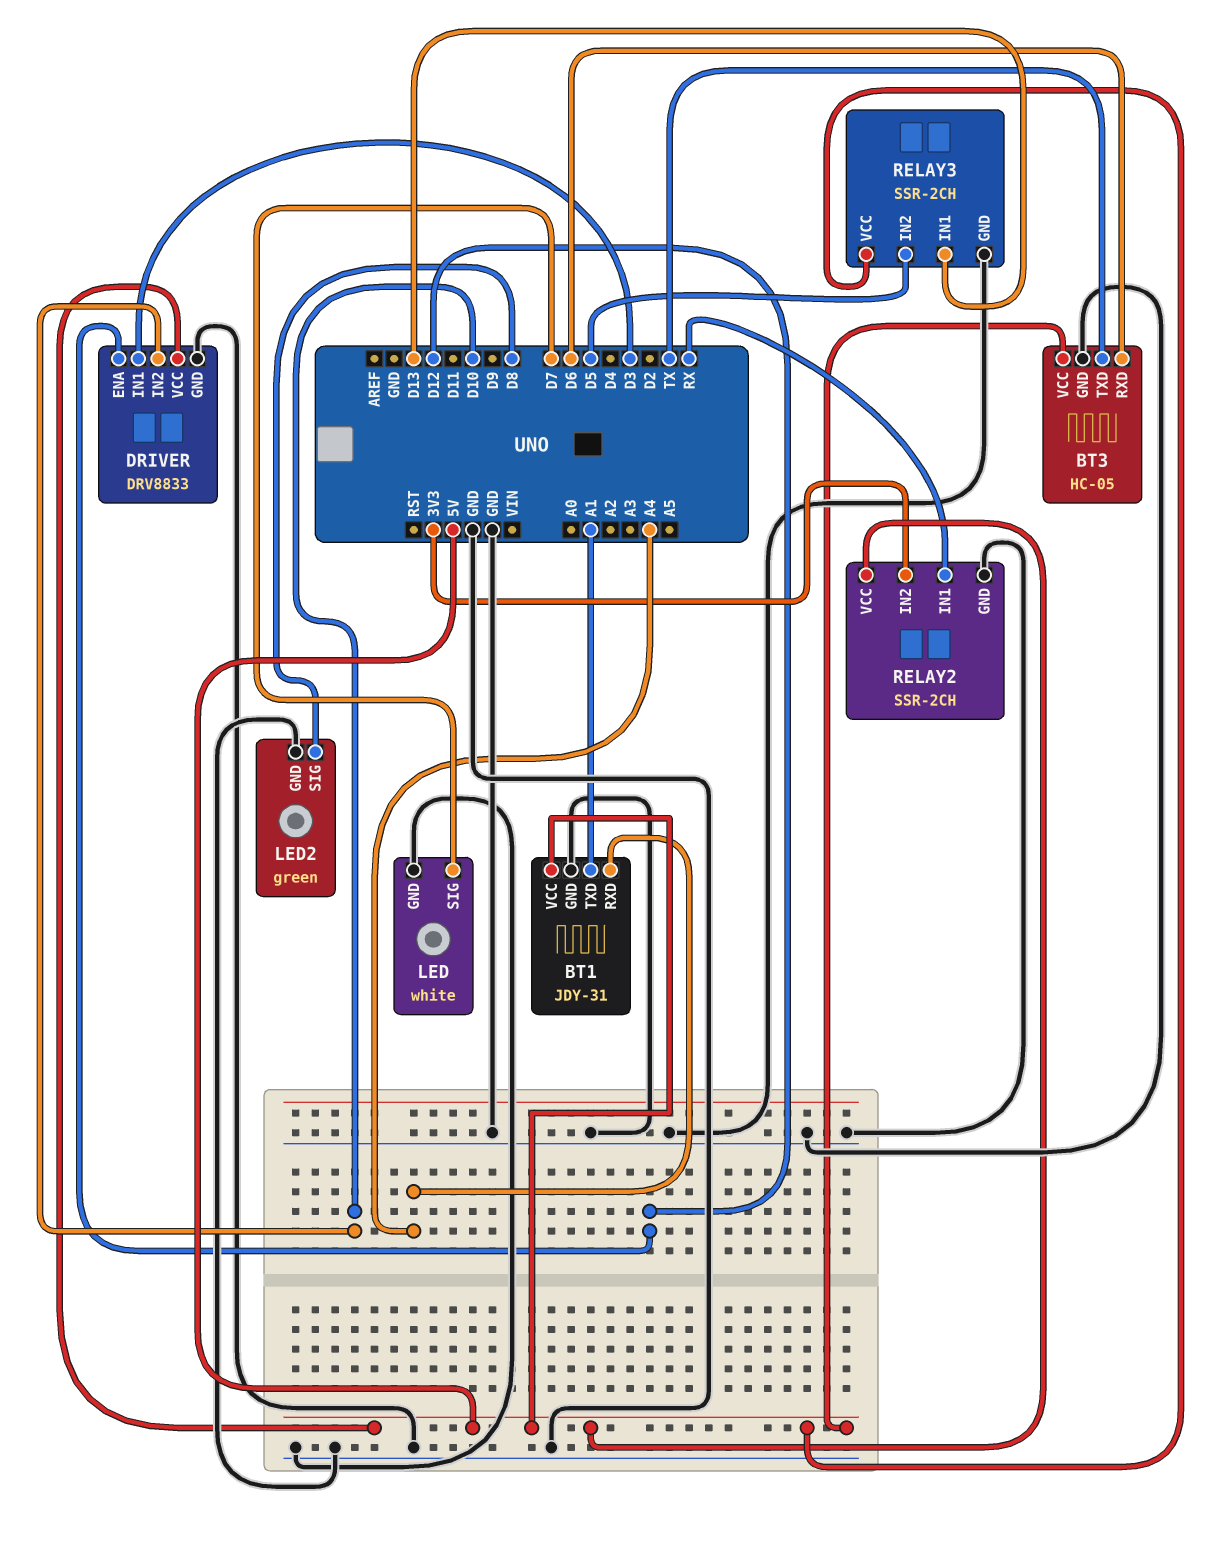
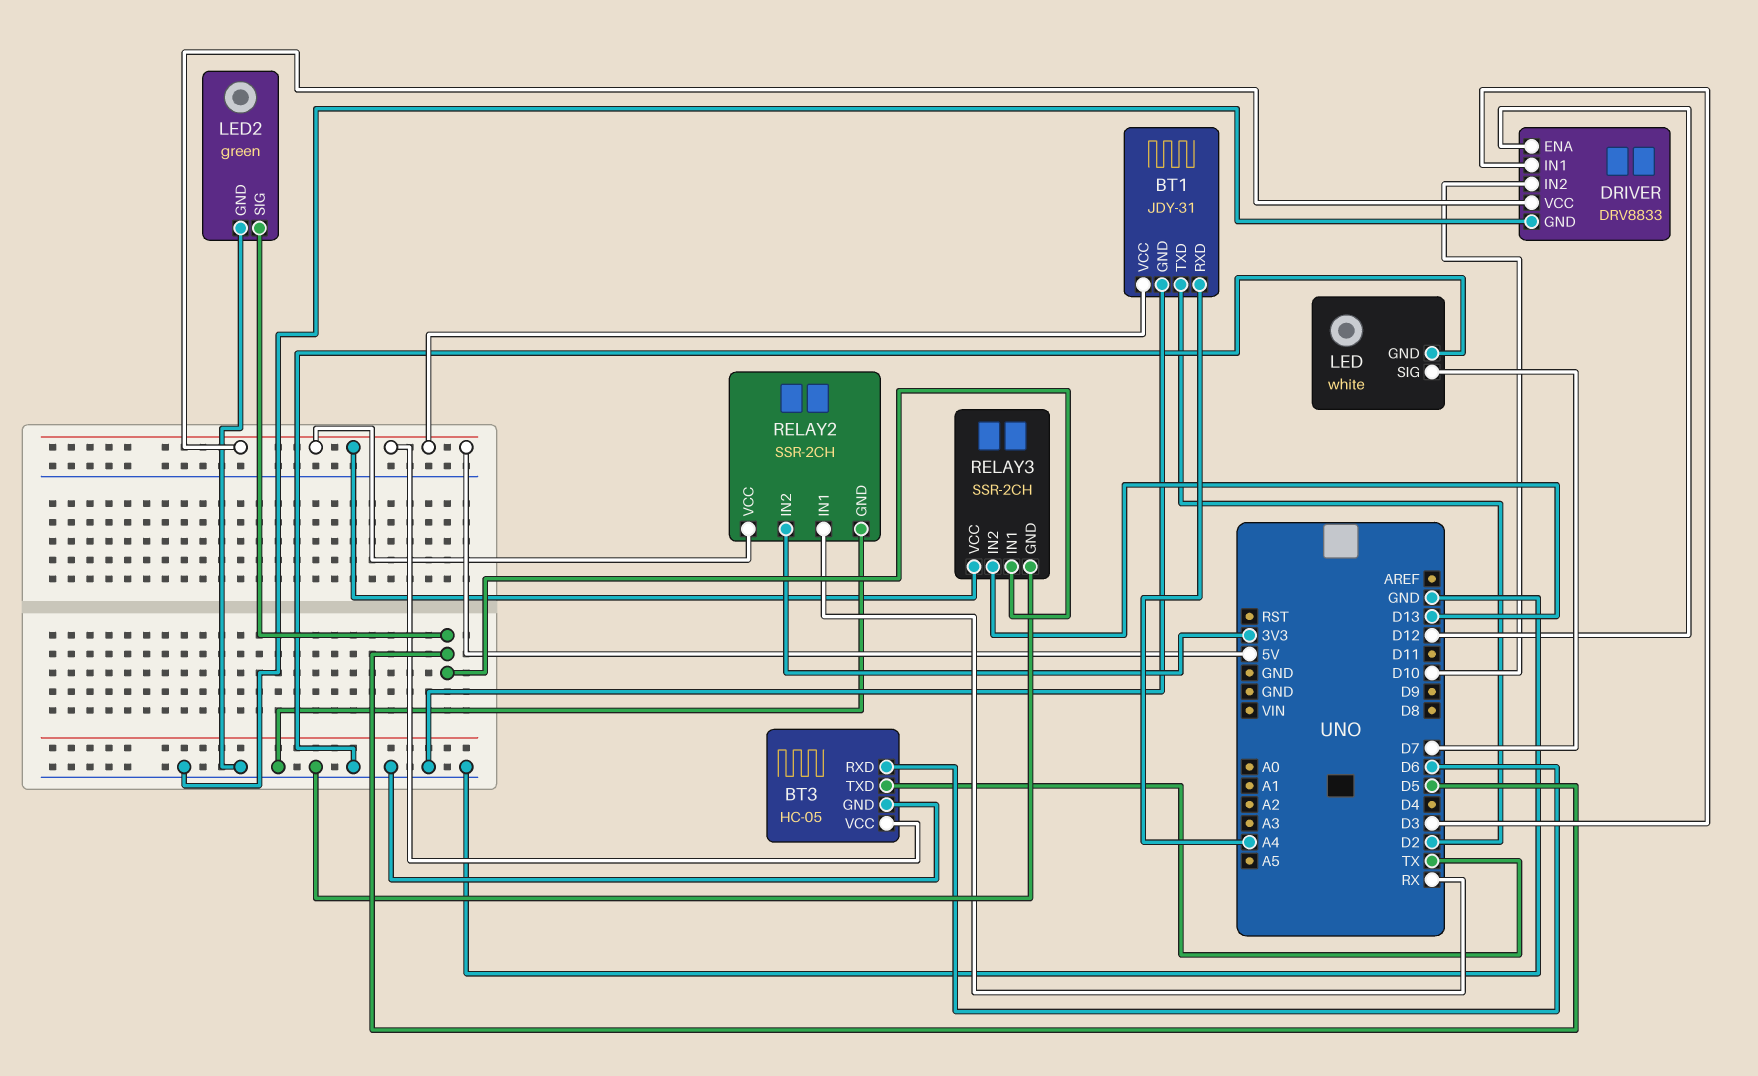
BT1 pin TXD: A1 -> D2
LED2 pin SIG: D8 -> D5
RELAY3 pin IN1: D13 -> D5
RELAY3 pin IN2: D5 -> D13

